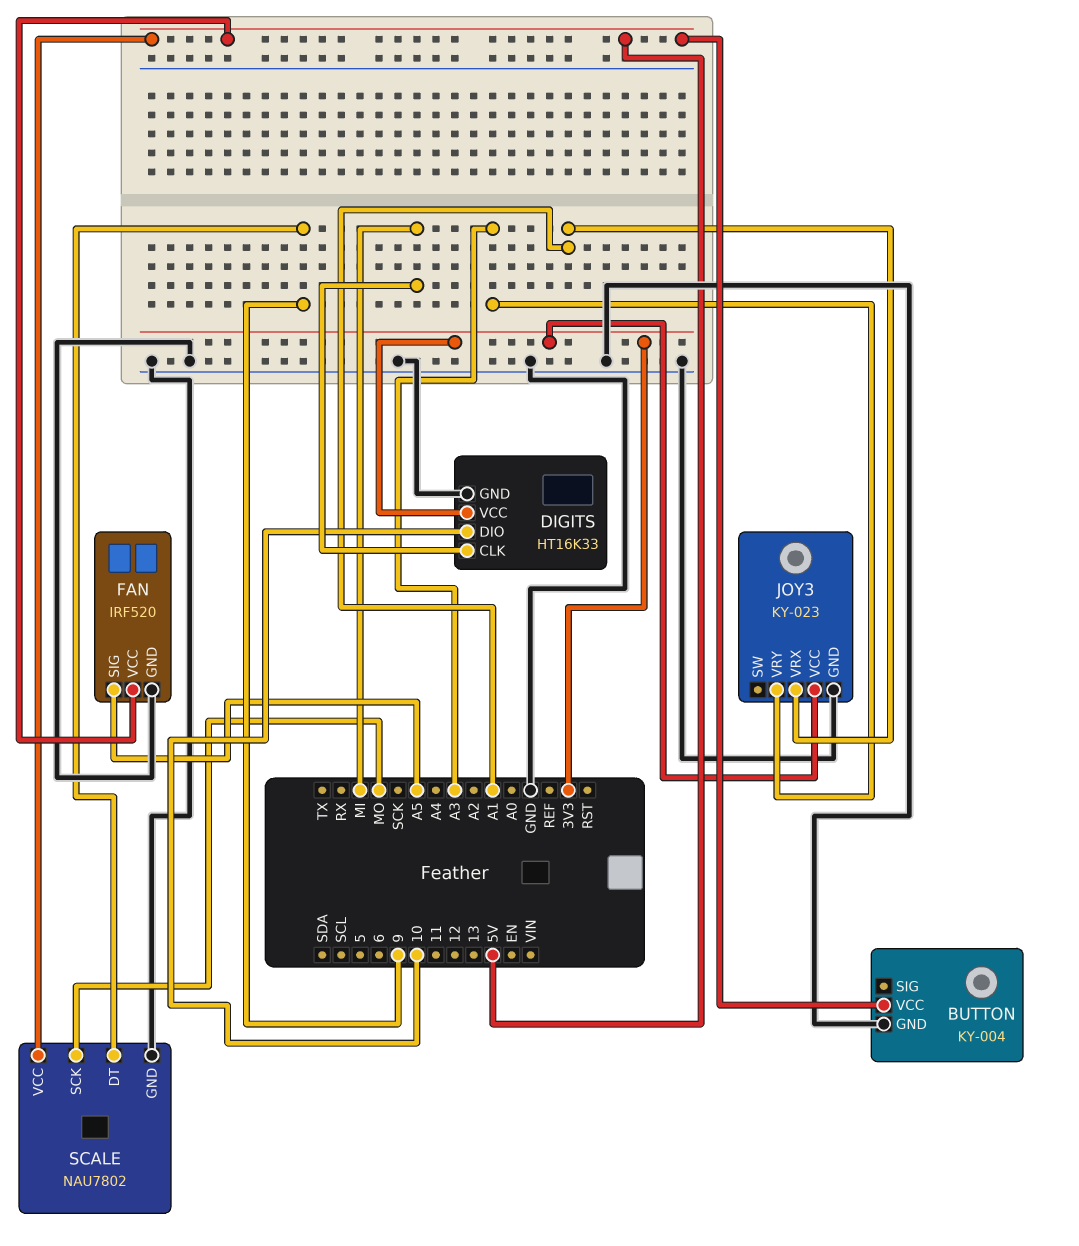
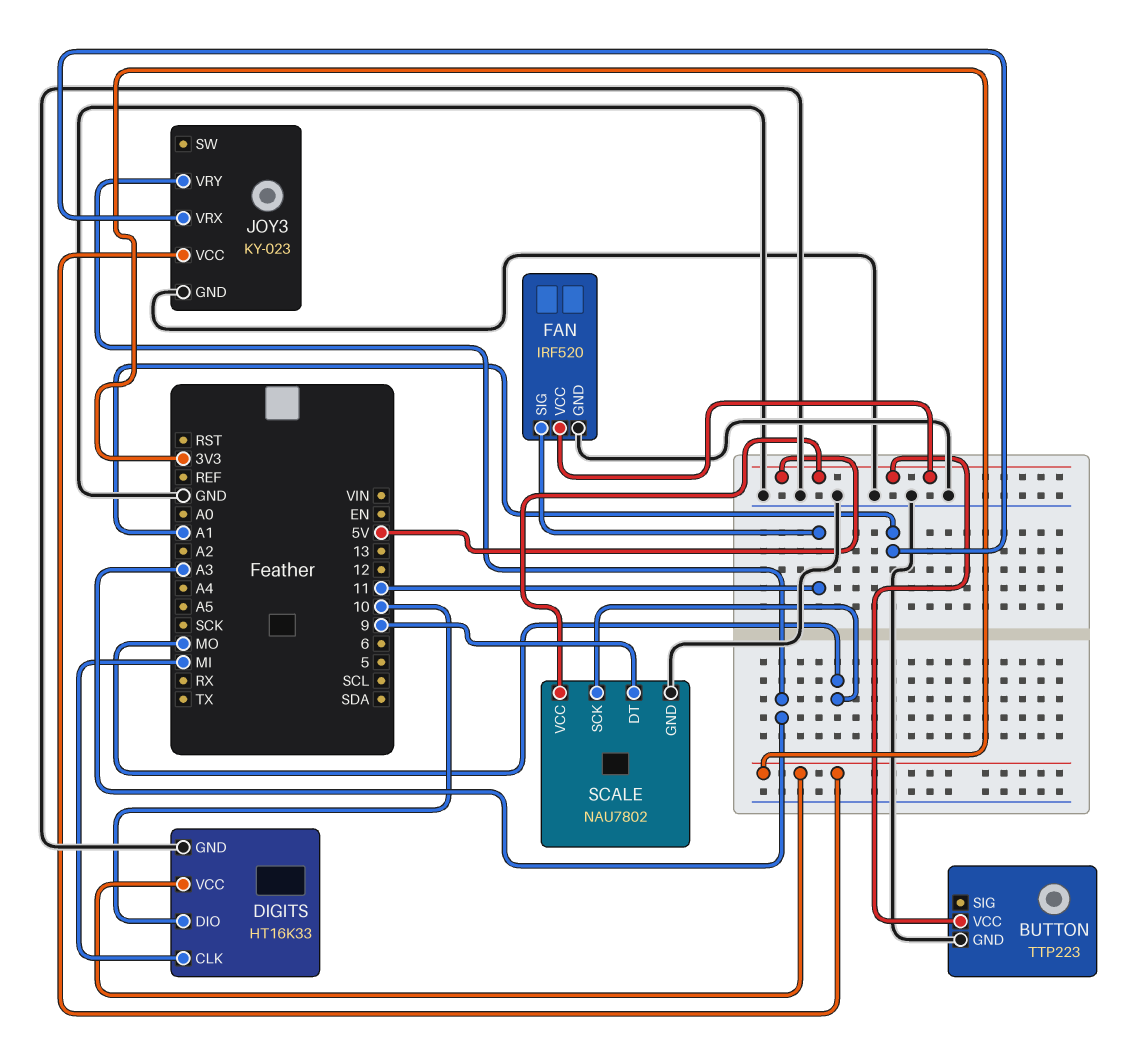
BUTTON: KY-004 -> TTP223
FAN pin SIG: A5 -> 11

